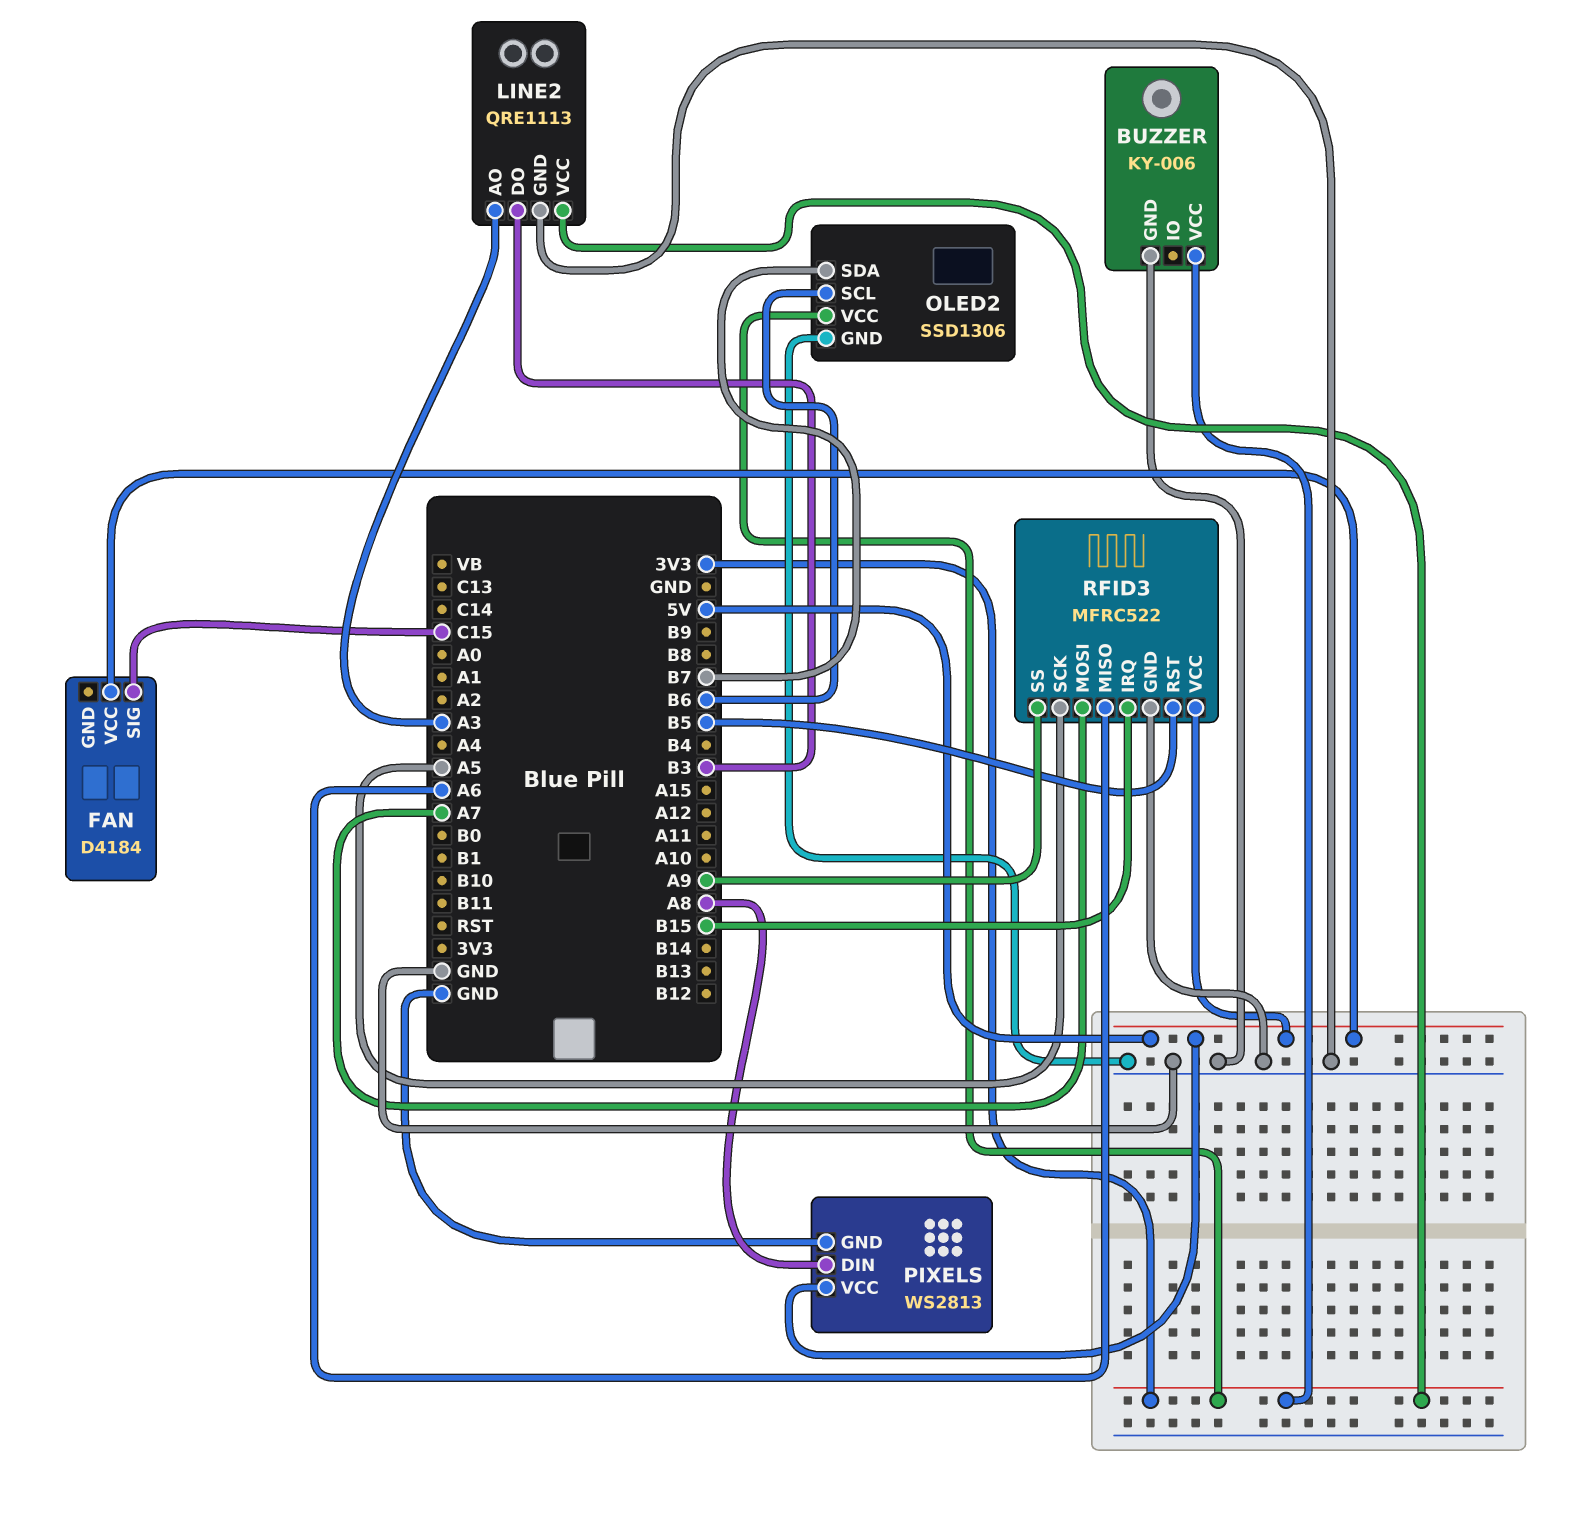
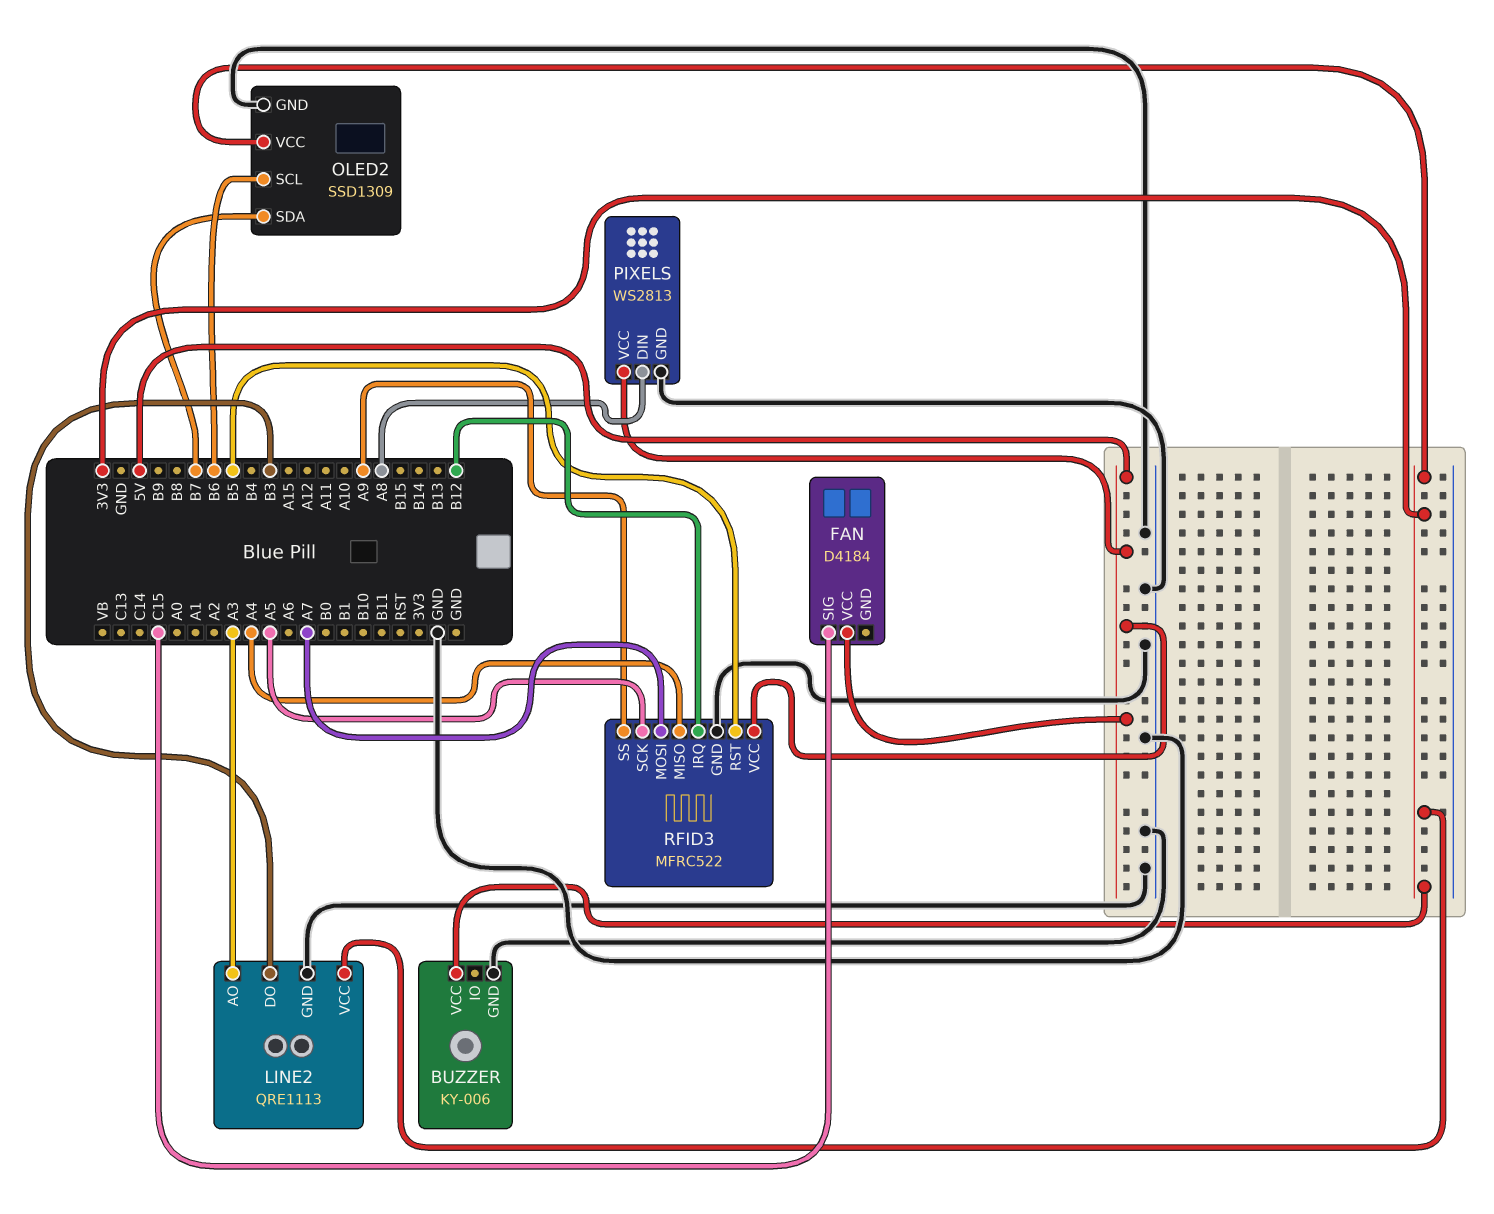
OLED2: SSD1306 -> SSD1309
RFID3 pin IRQ: B15 -> B12
RFID3 pin MISO: A6 -> A4

